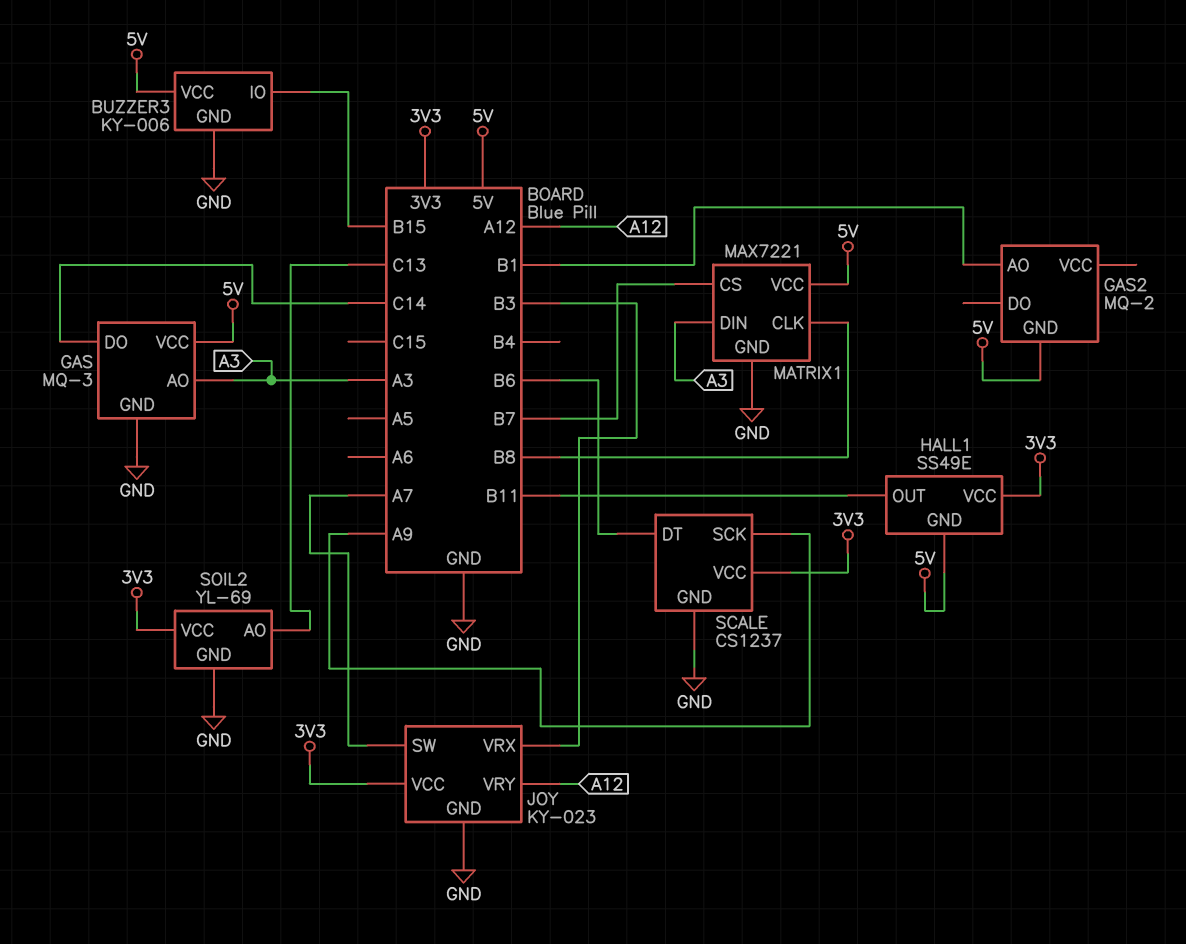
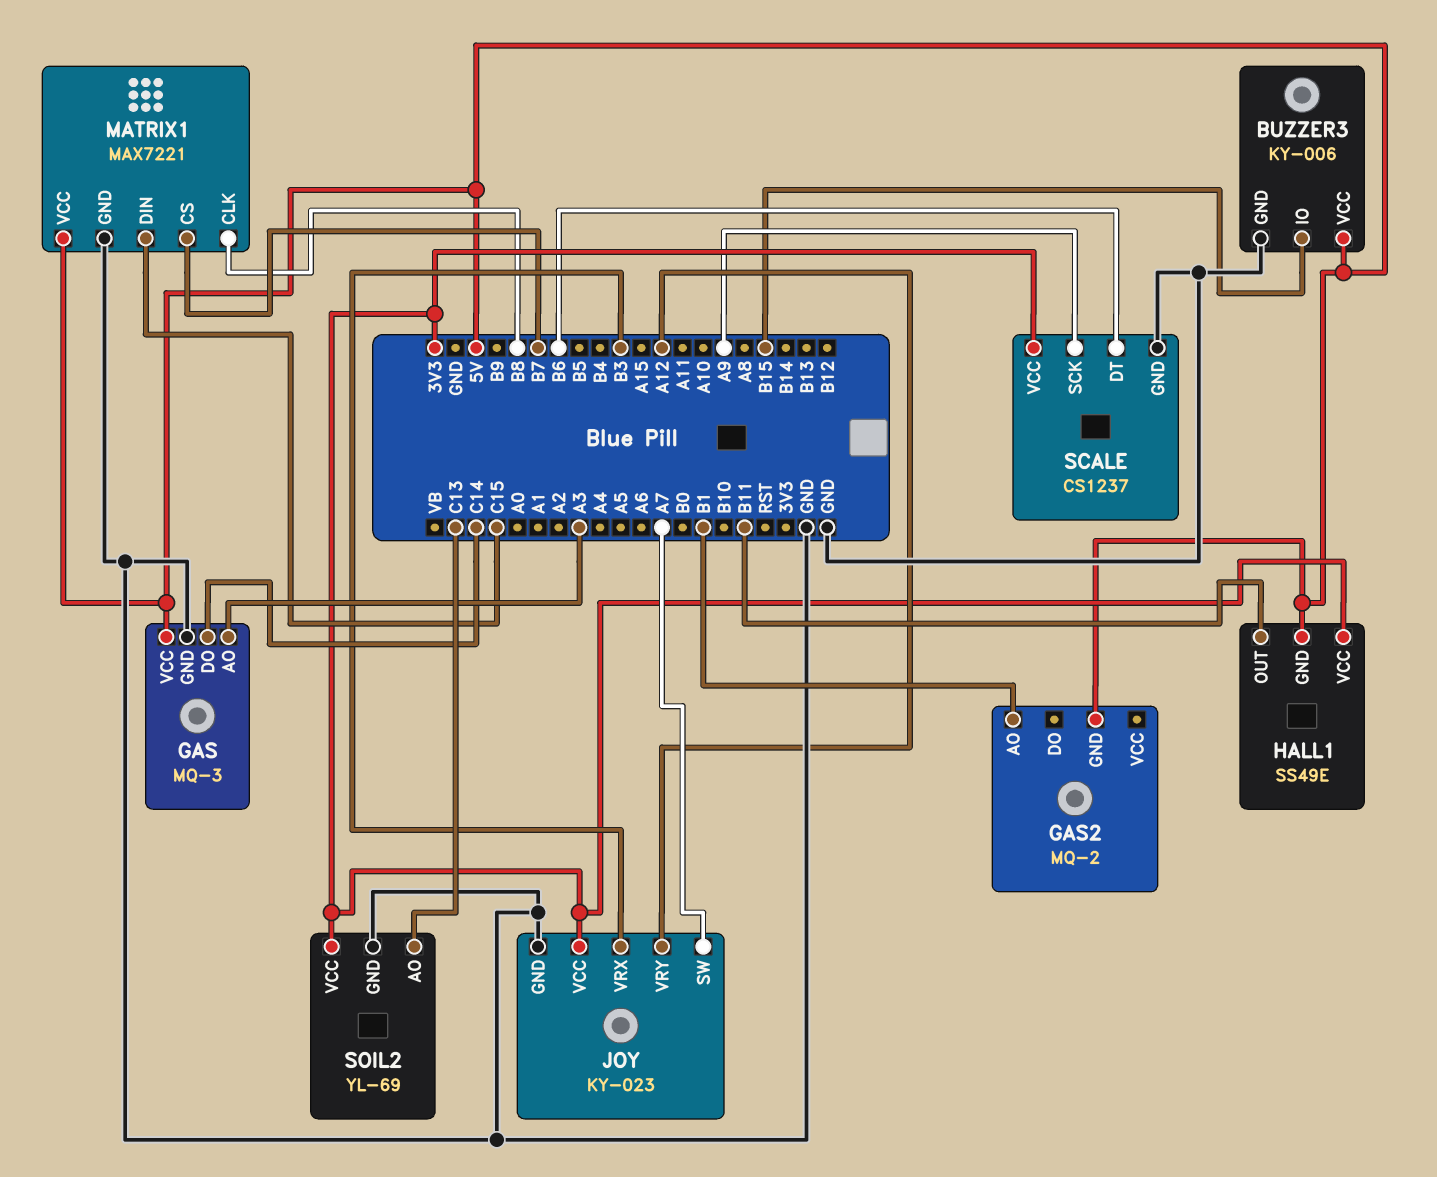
MATRIX1 pin DIN: A3 -> C15

